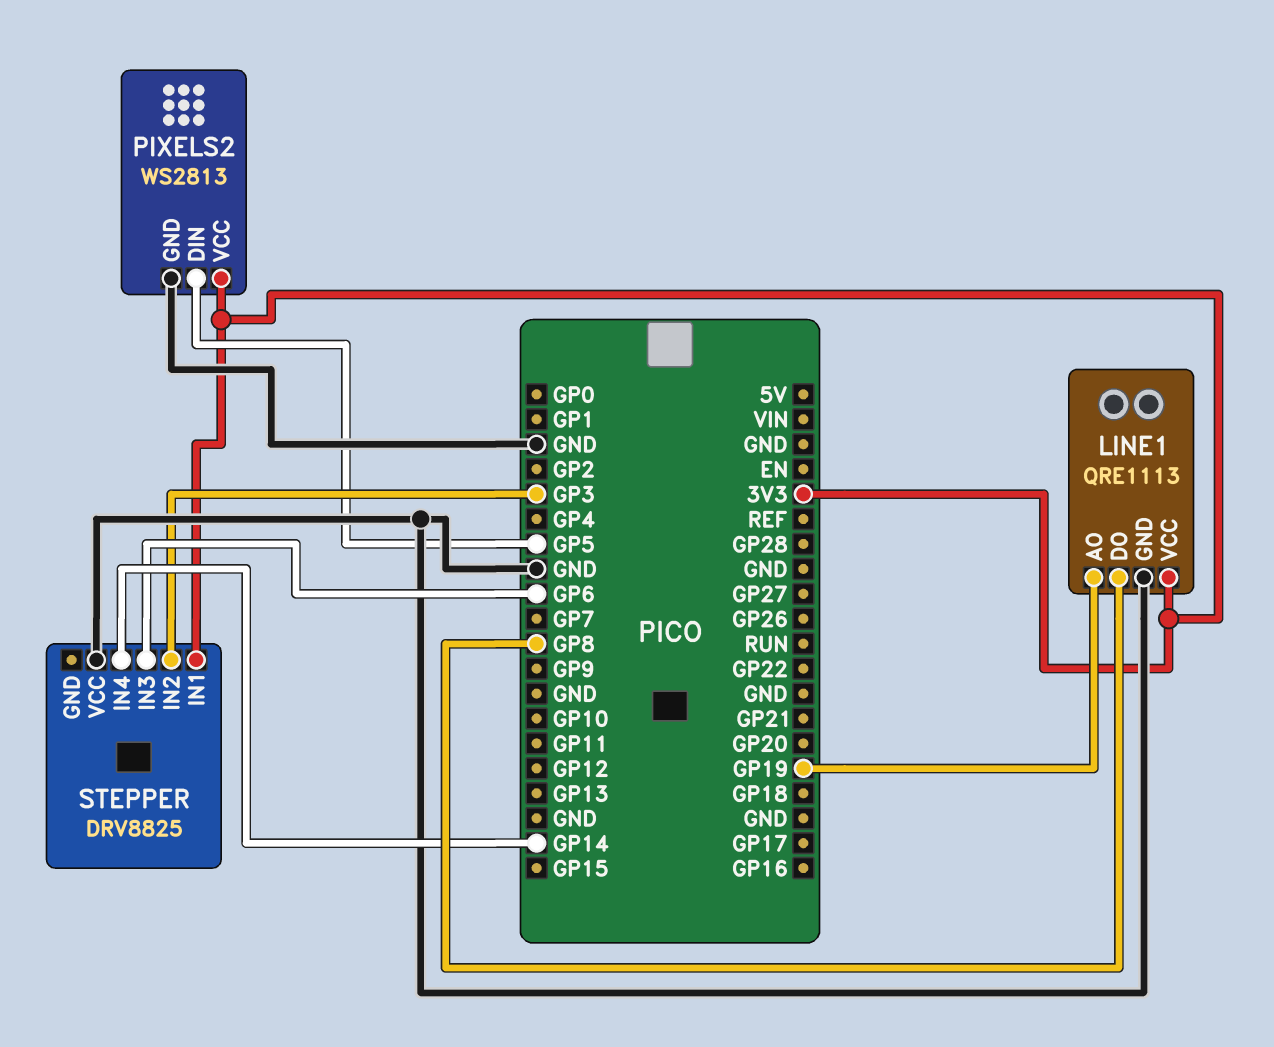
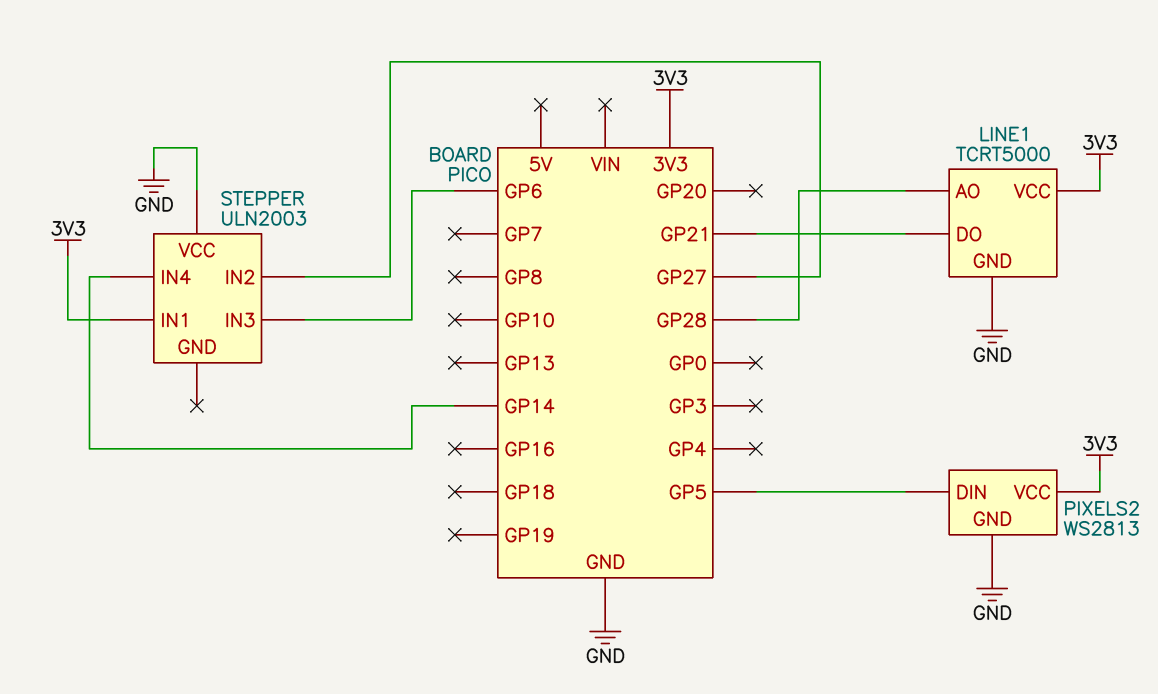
LINE1: QRE1113 -> TCRT5000
LINE1 pin AO: GP19 -> GP28
LINE1 pin DO: GP8 -> GP21
STEPPER: DRV8825 -> ULN2003
STEPPER pin IN2: GP3 -> GP27

